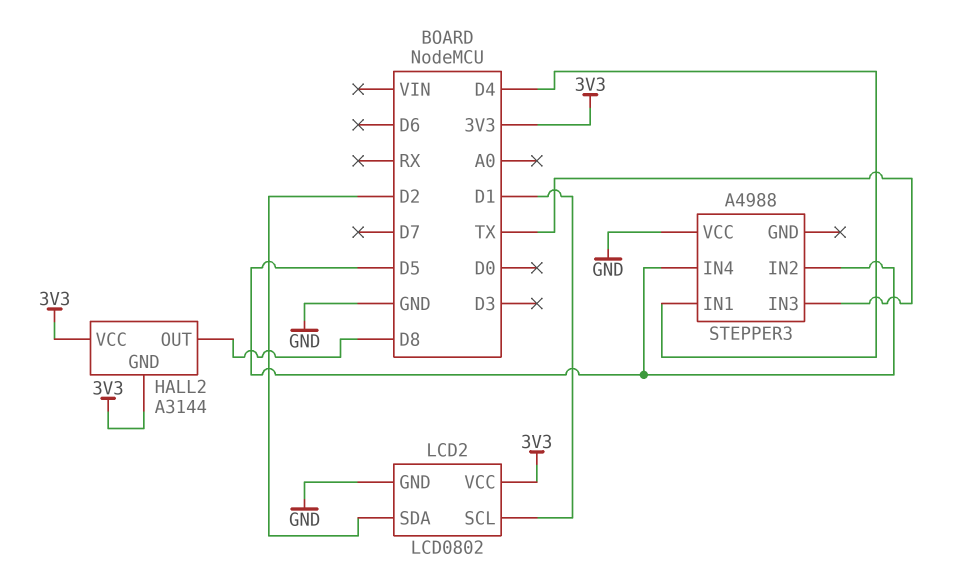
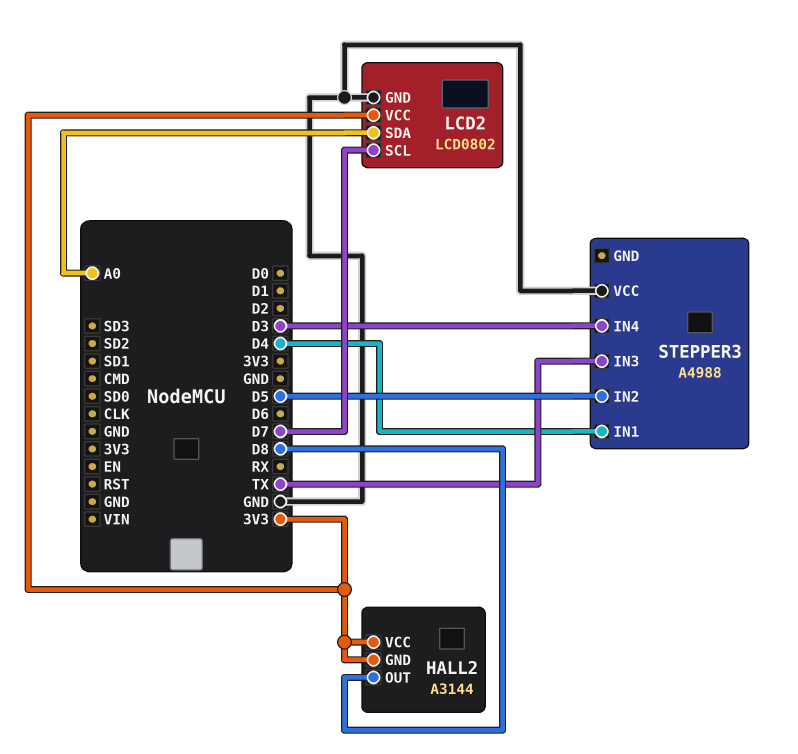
LCD2 pin SCL: D1 -> D7
LCD2 pin SDA: D2 -> A0
STEPPER3 pin IN4: D5 -> D3

